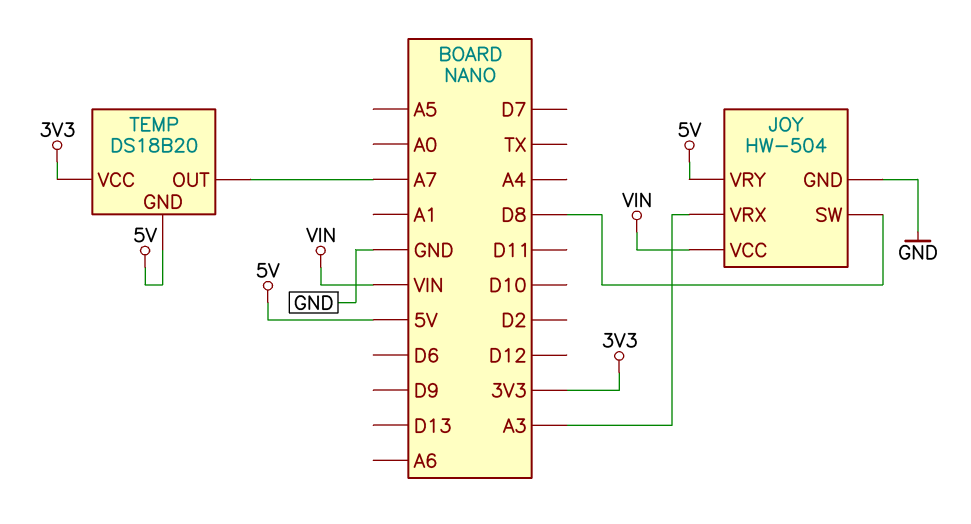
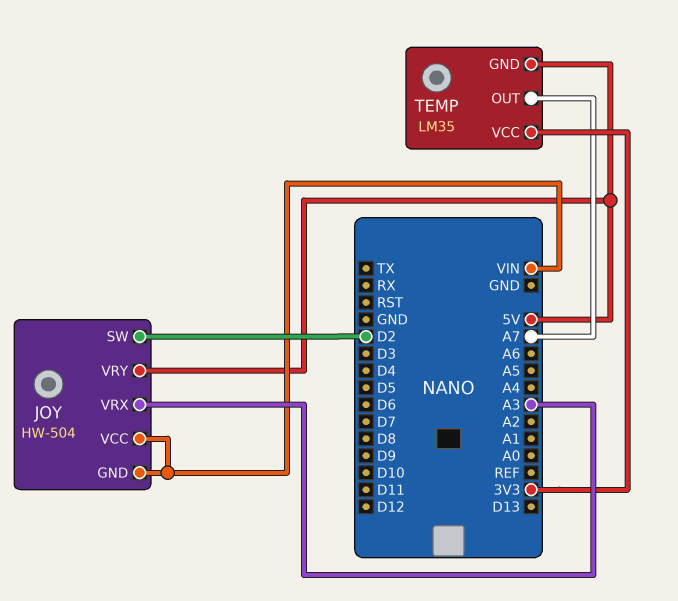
JOY pin GND: GND -> VIN
JOY pin SW: D8 -> D2
TEMP: DS18B20 -> LM35

